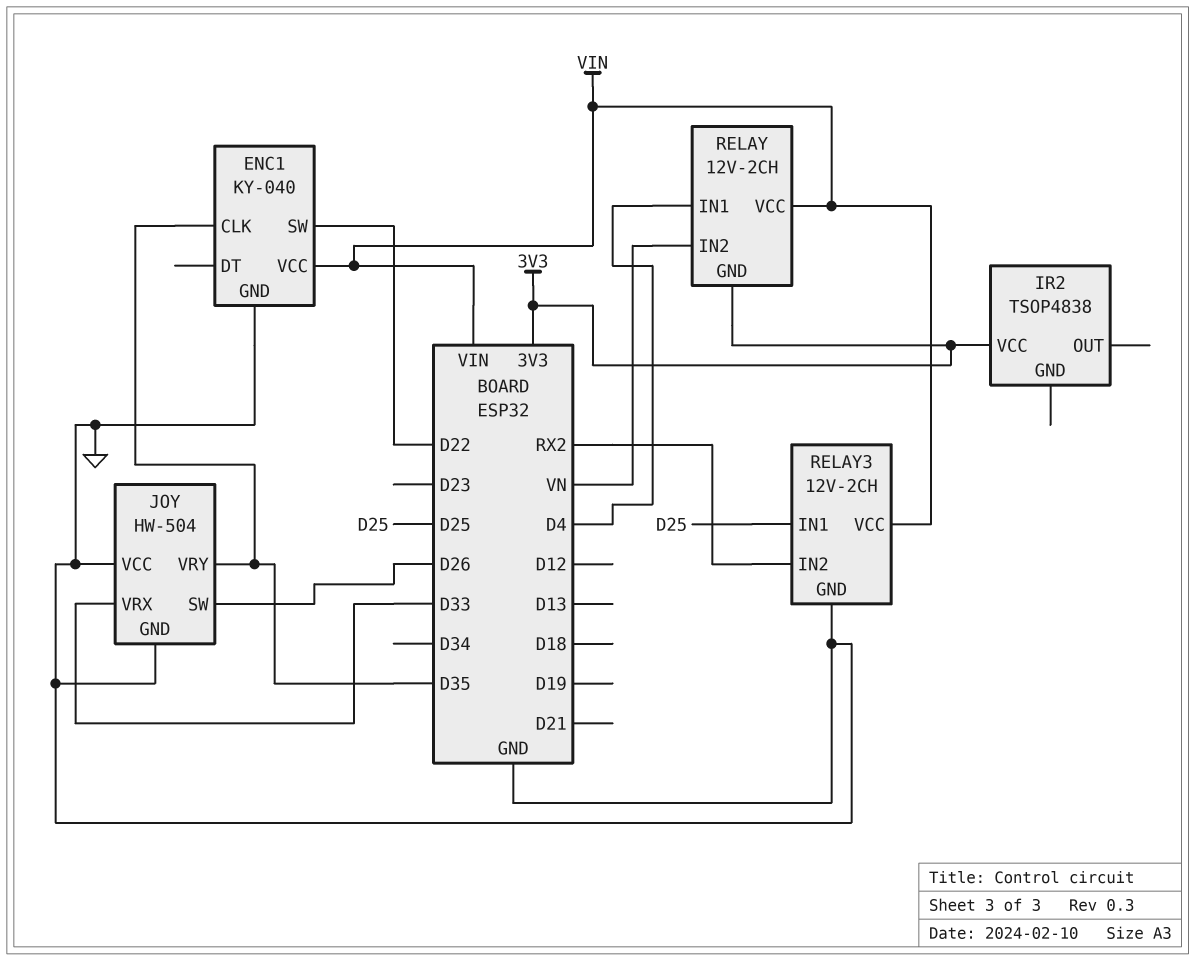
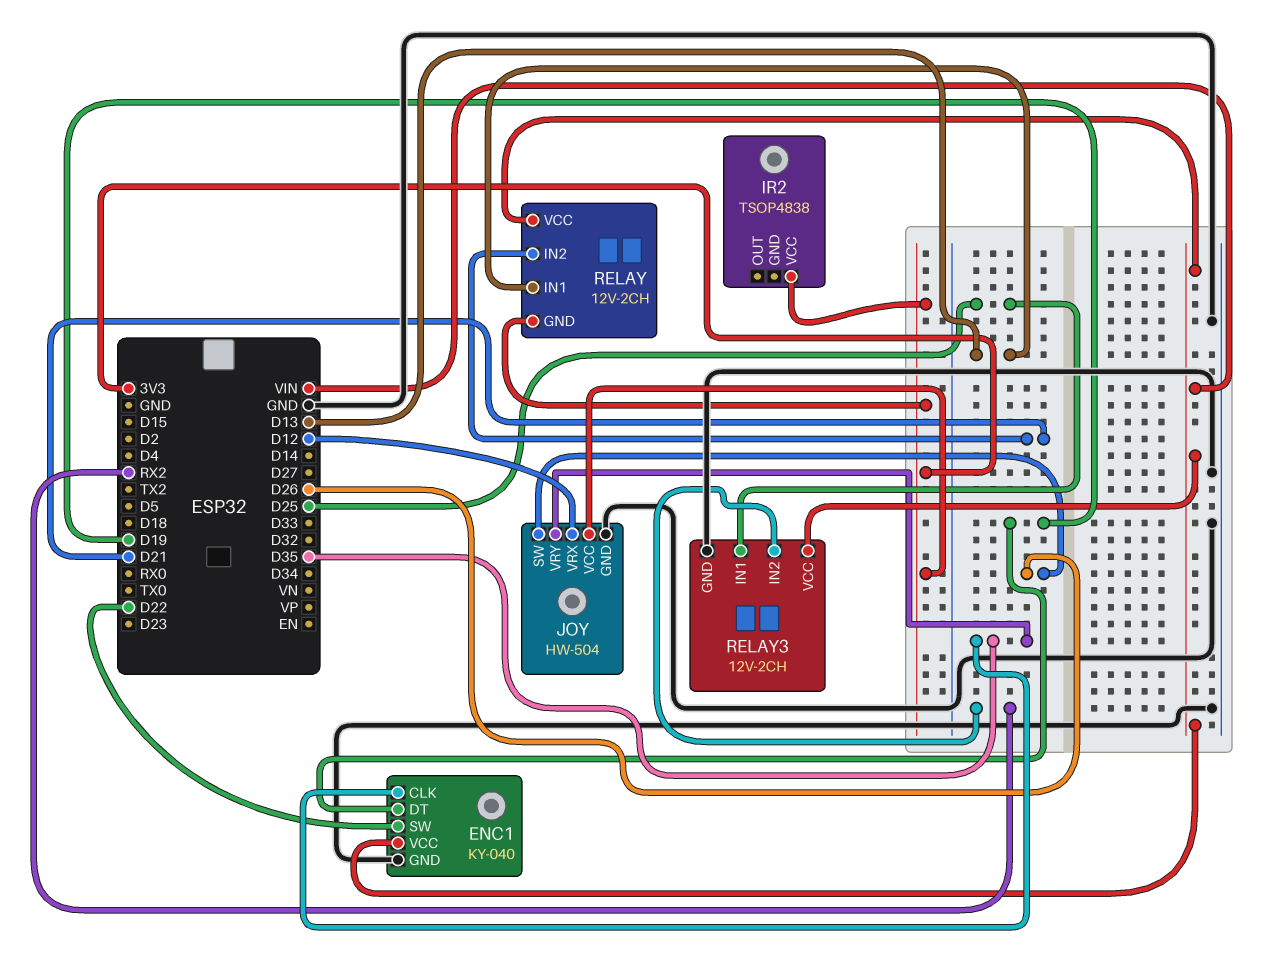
ENC1 pin DT: none -> D19
JOY pin VCC: GND -> 3V3
JOY pin VRX: D33 -> D12
RELAY pin IN1: D4 -> D13
RELAY pin IN2: VN -> D21

